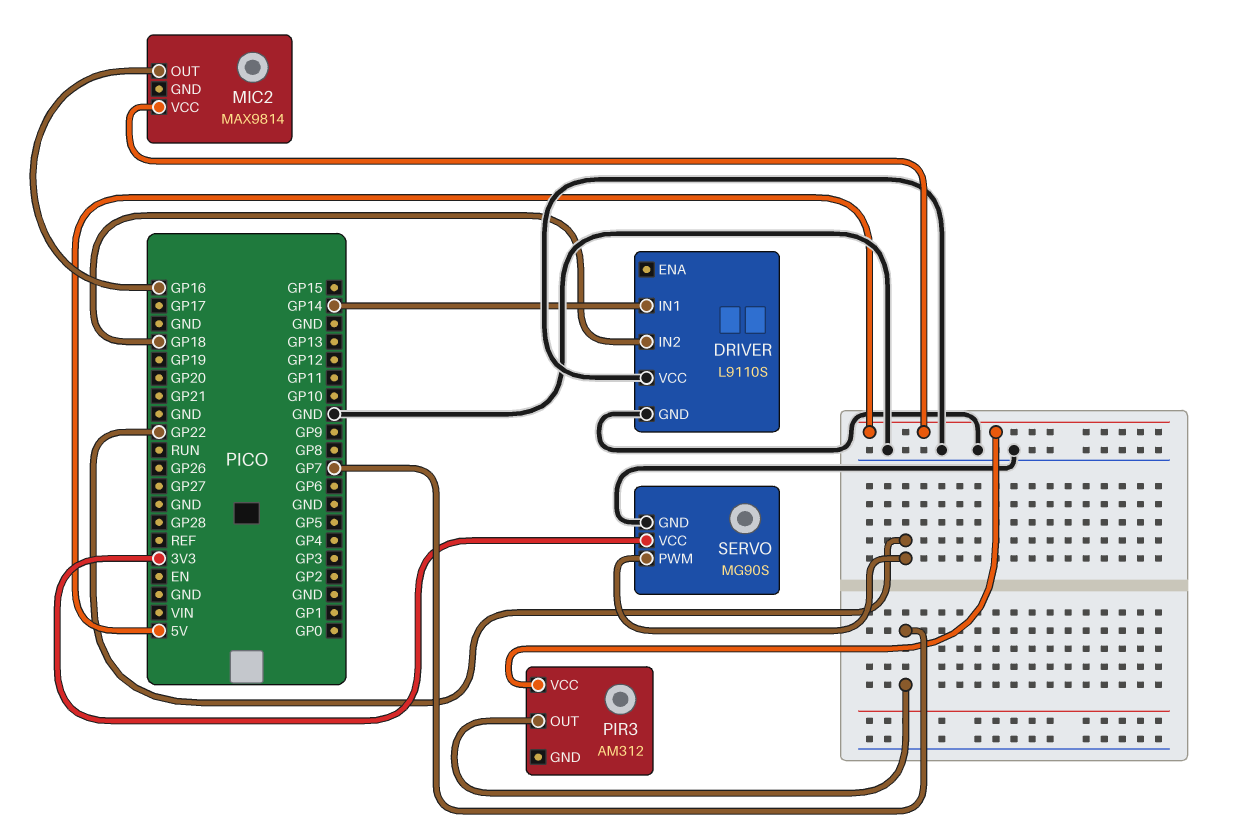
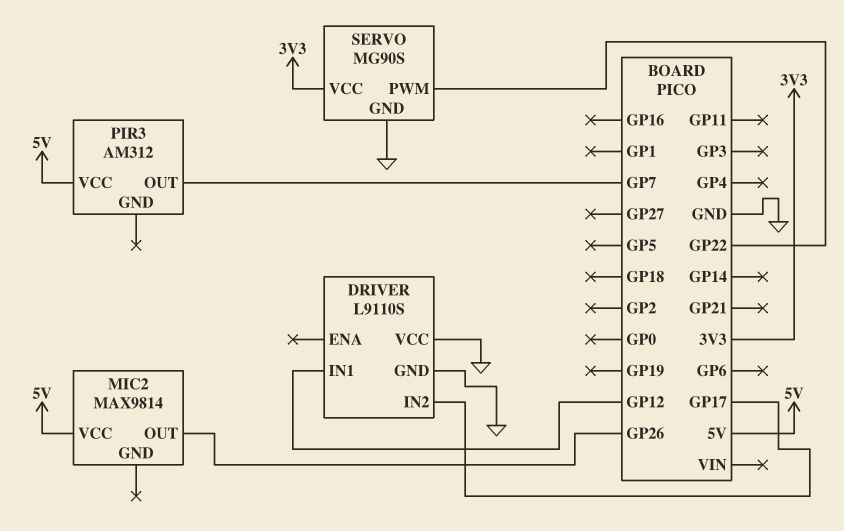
DRIVER pin IN1: GP14 -> GP12
DRIVER pin IN2: GP18 -> GP17
MIC2 pin OUT: GP16 -> GP26

